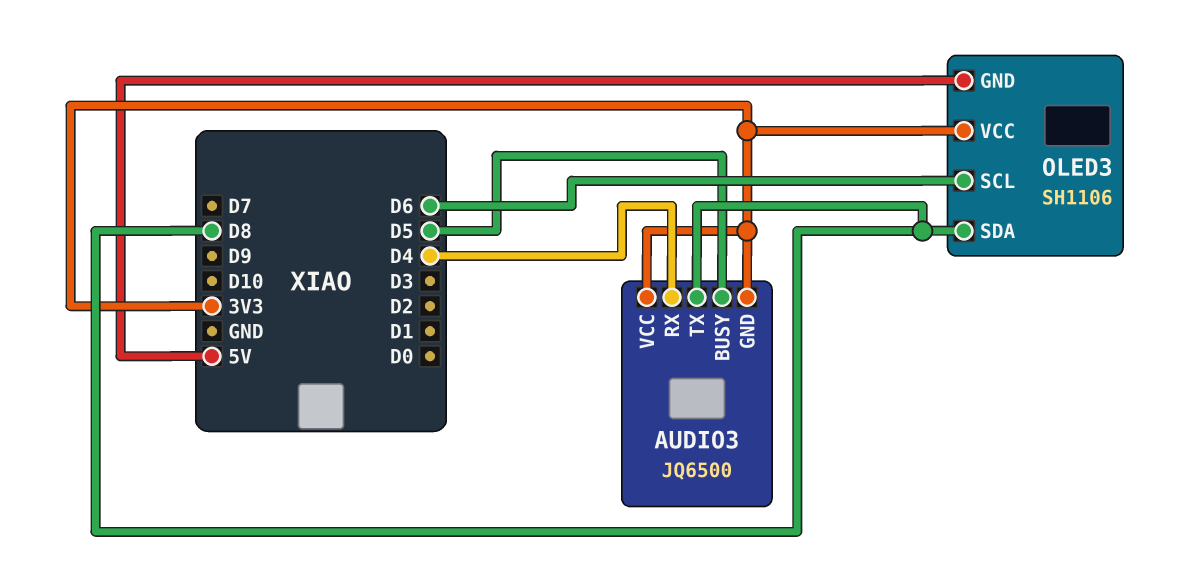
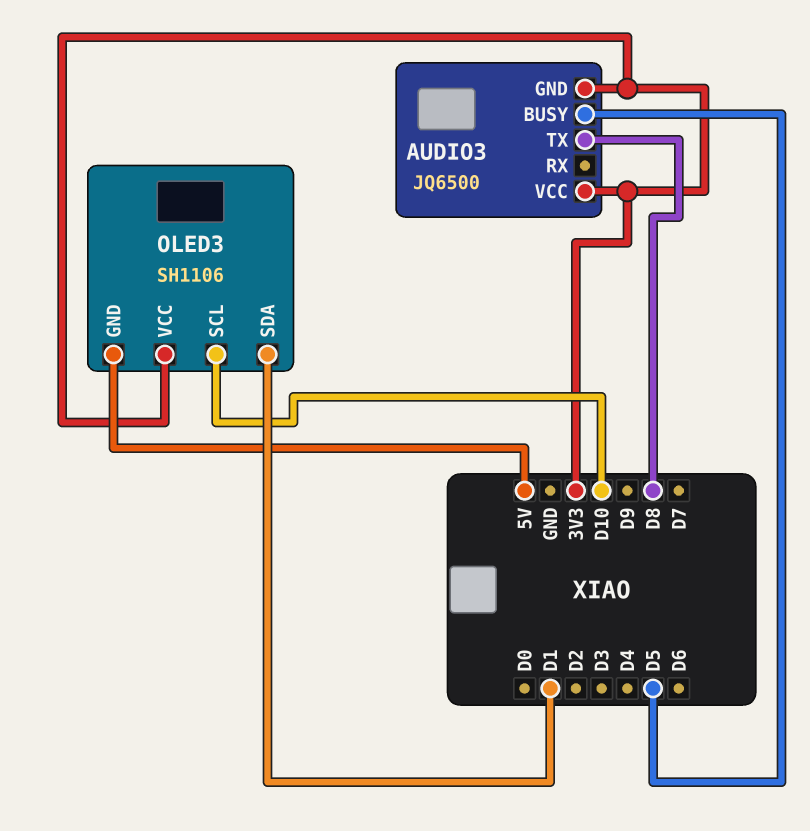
AUDIO3 pin RX: D4 -> none
OLED3 pin SCL: D6 -> D10
OLED3 pin SDA: D8 -> D1

